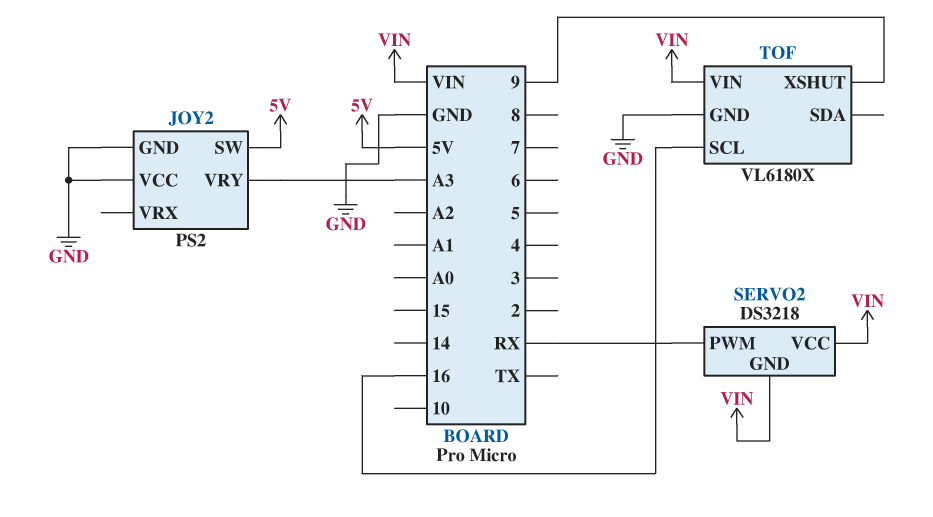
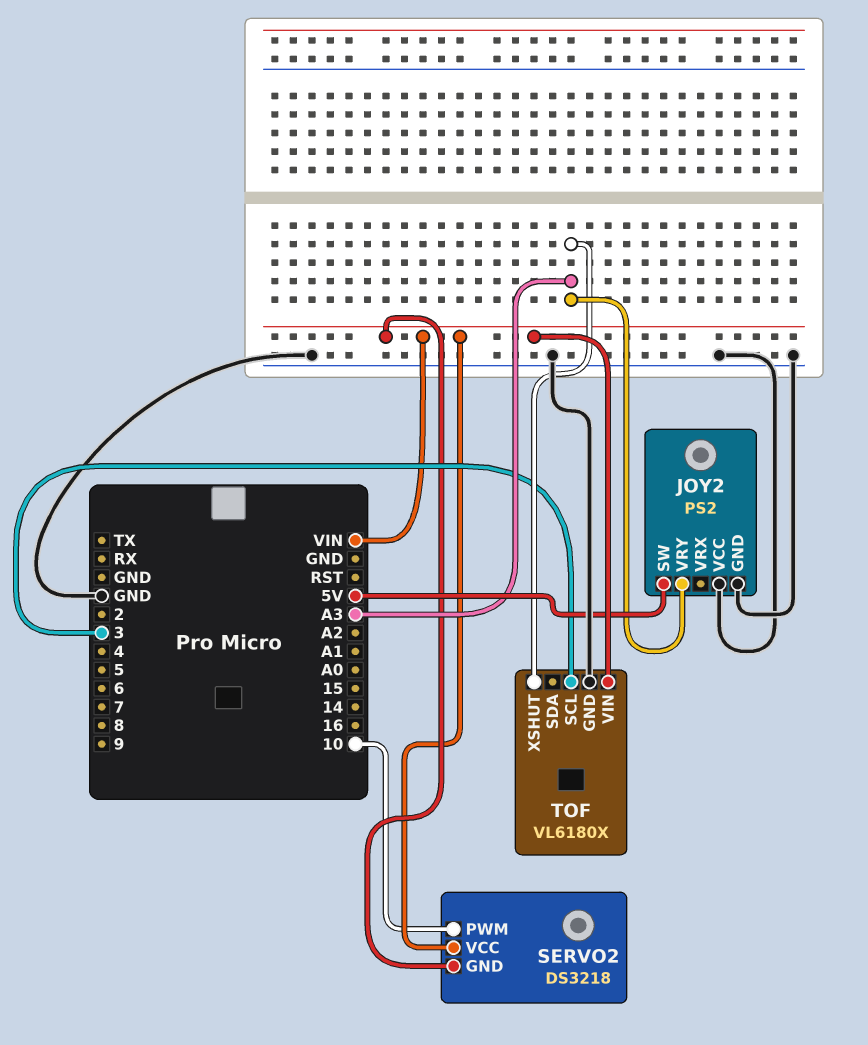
SERVO2 pin PWM: RX -> 10
TOF pin SCL: 16 -> 3
TOF pin XSHUT: 9 -> A3

